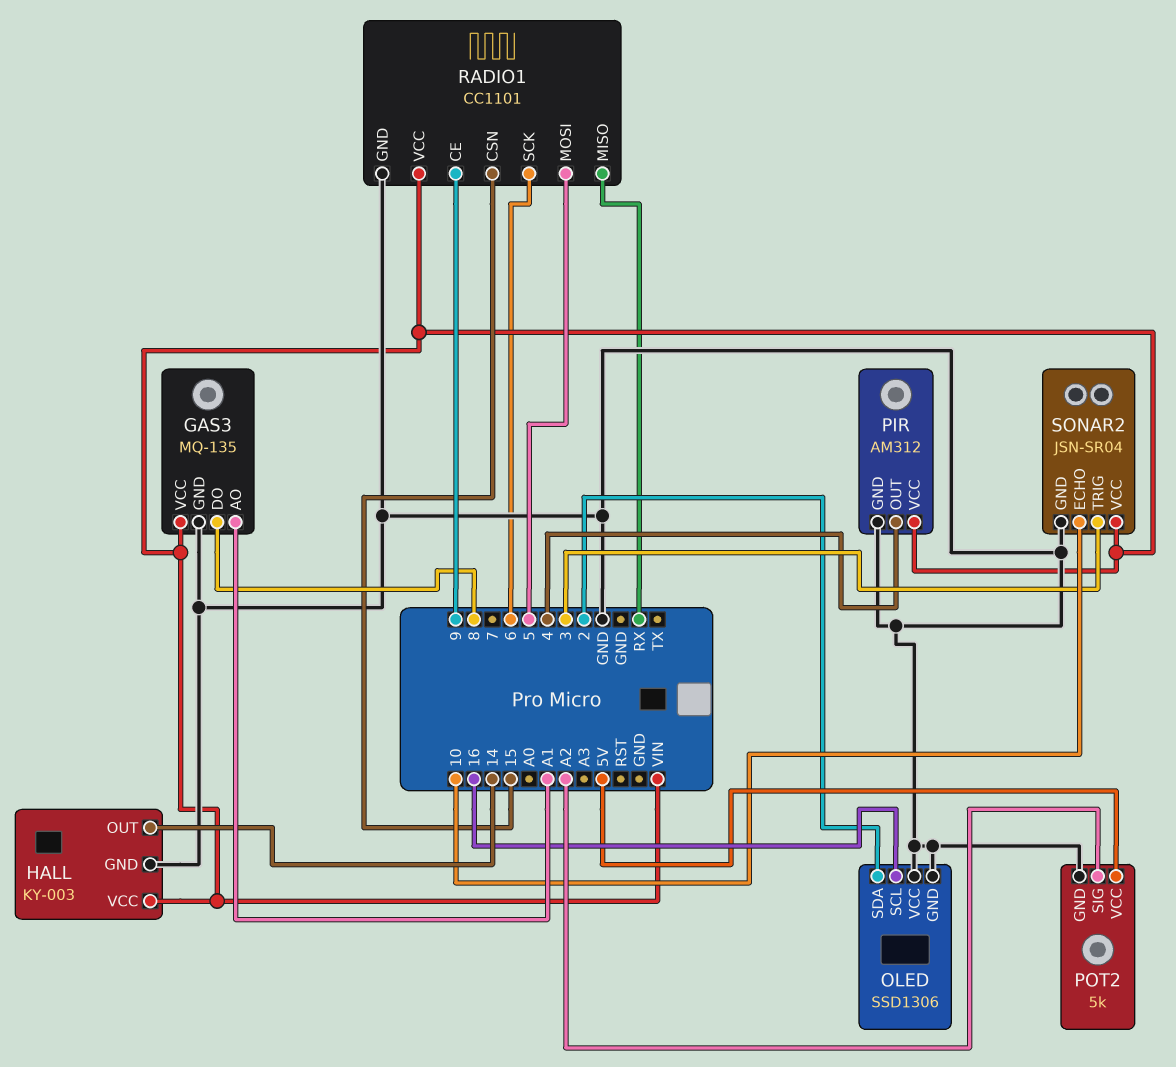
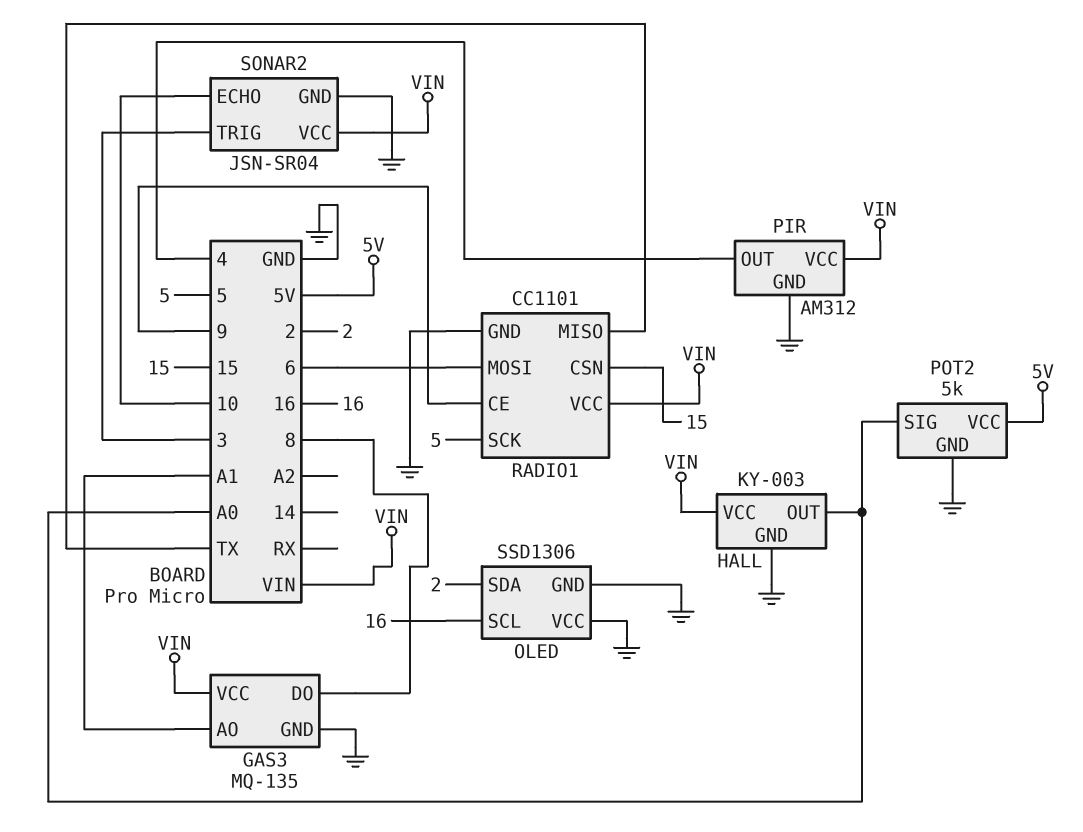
HALL pin OUT: 14 -> A0
POT2 pin SIG: A2 -> A0
RADIO1 pin MISO: RX -> TX
RADIO1 pin MOSI: 5 -> 6
RADIO1 pin SCK: 6 -> 5

